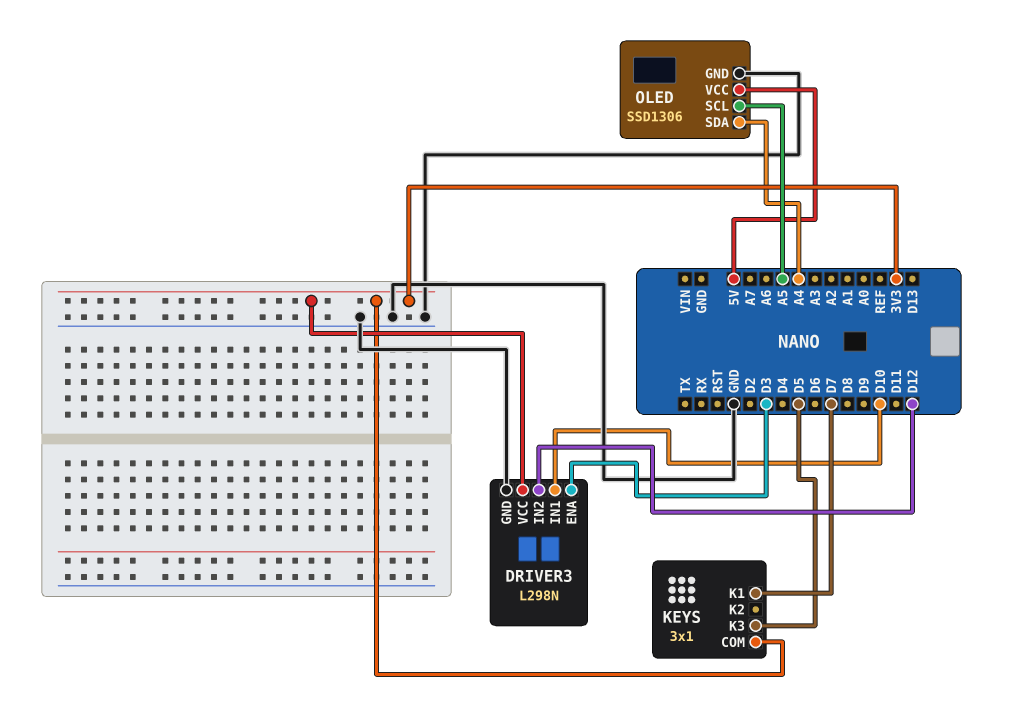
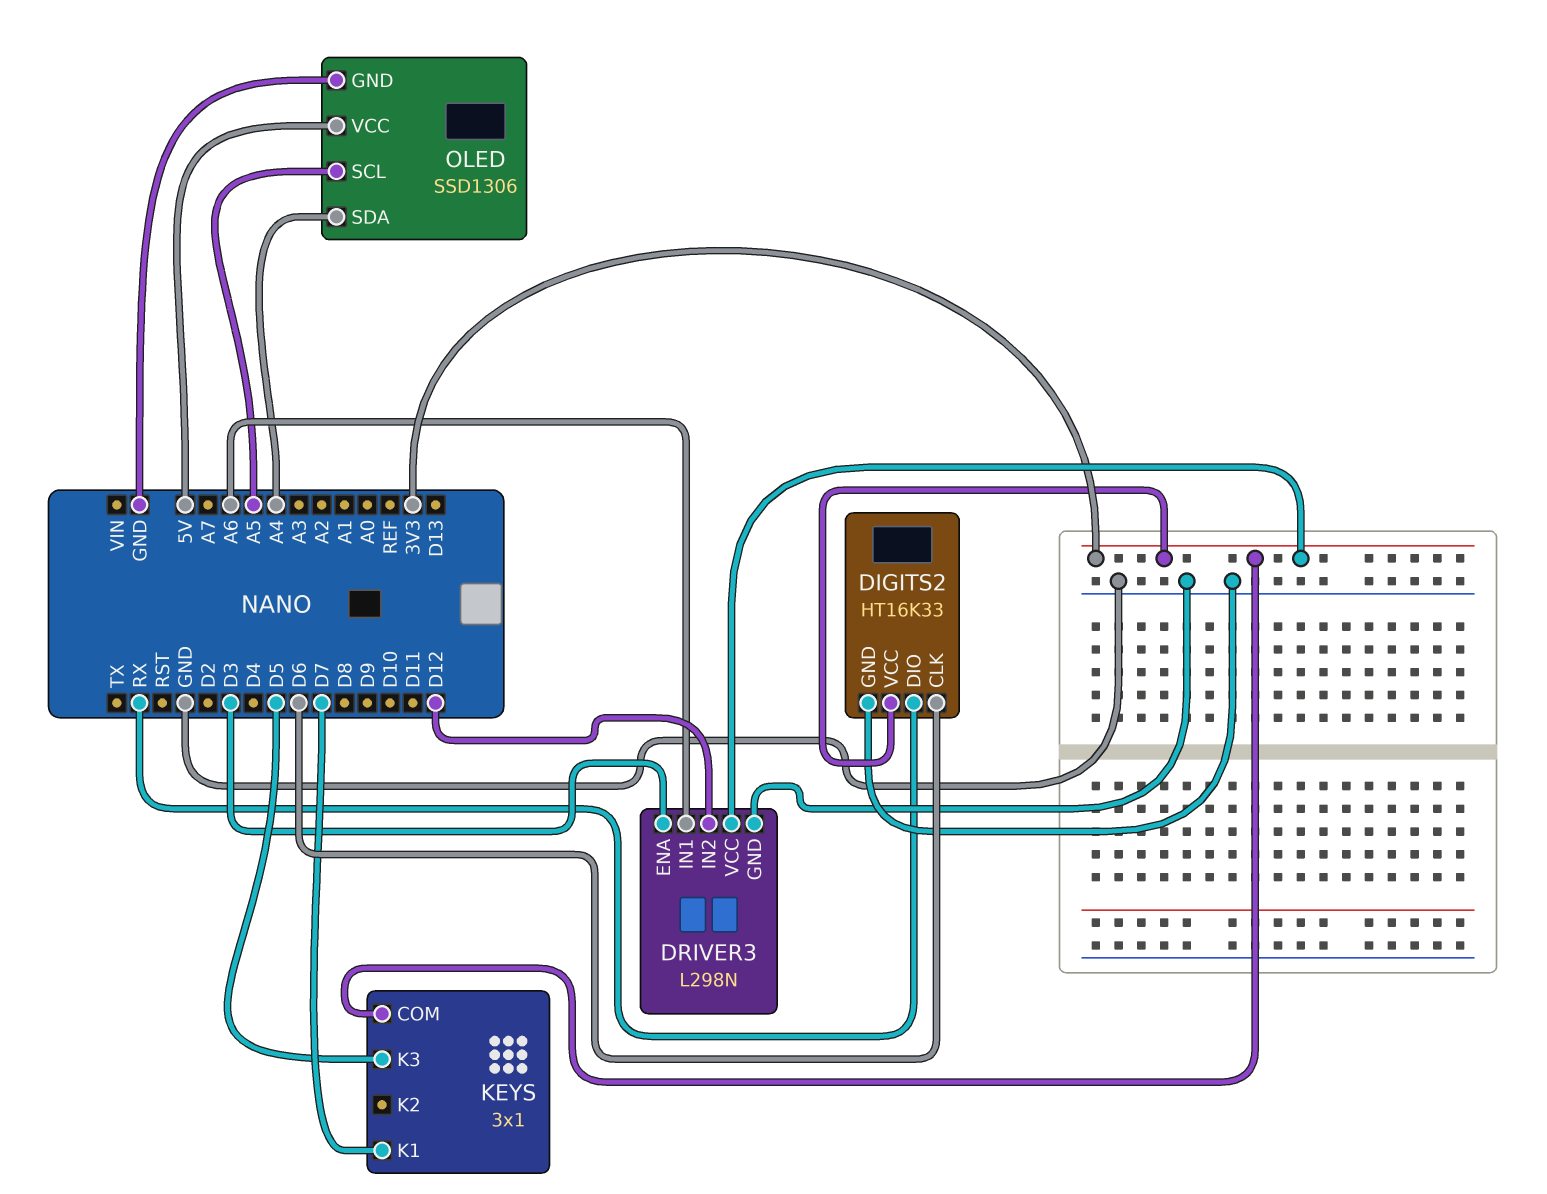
DIGITS2: none -> HT16K33
DIGITS2 pin CLK: none -> D6
DIGITS2 pin DIO: none -> RX
DIGITS2 pin GND: none -> GND
DIGITS2 pin VCC: none -> 3V3
DRIVER3 pin IN1: D10 -> A6

